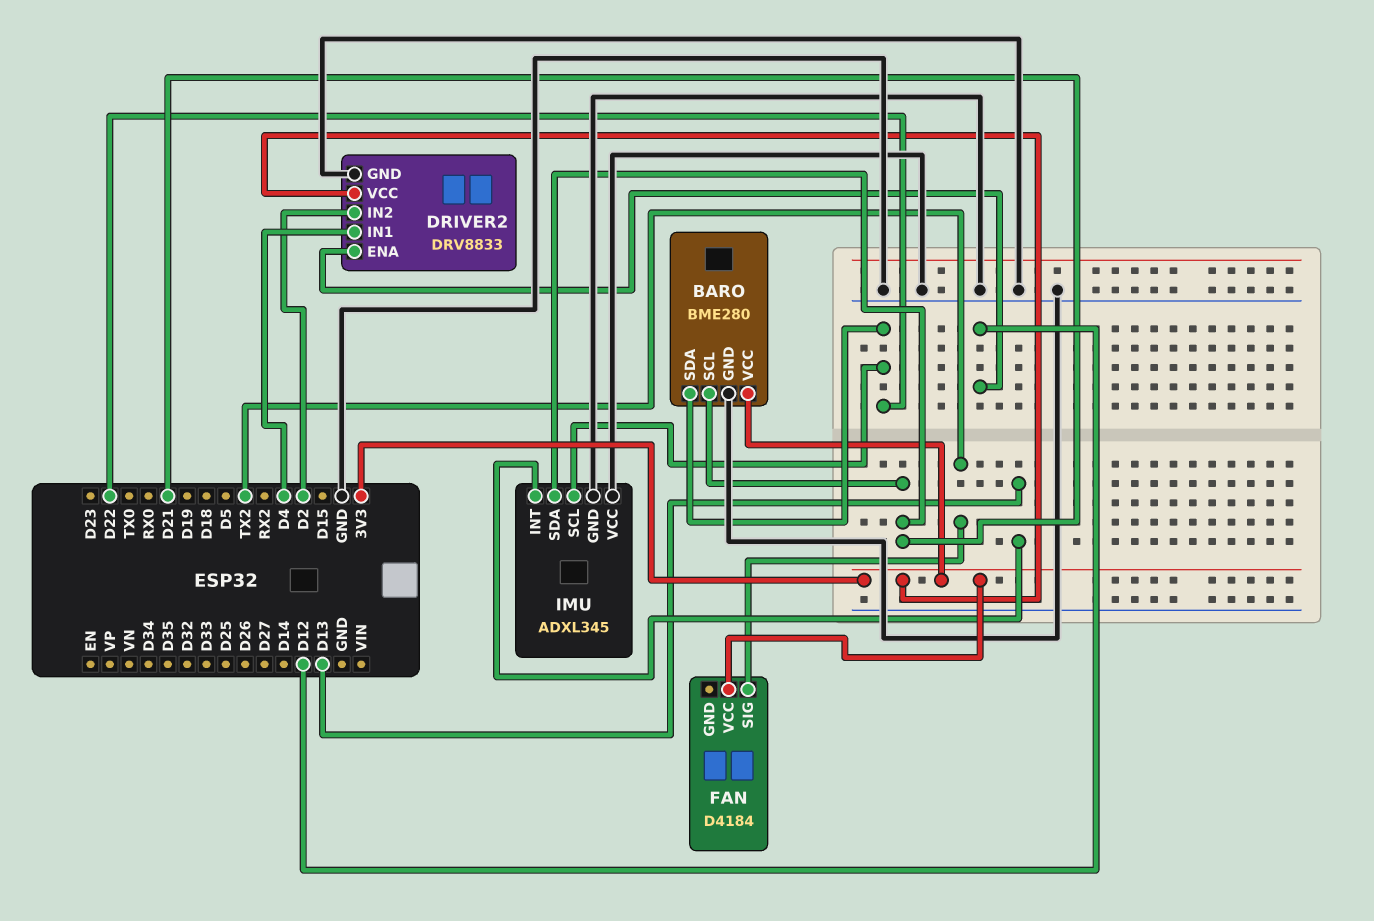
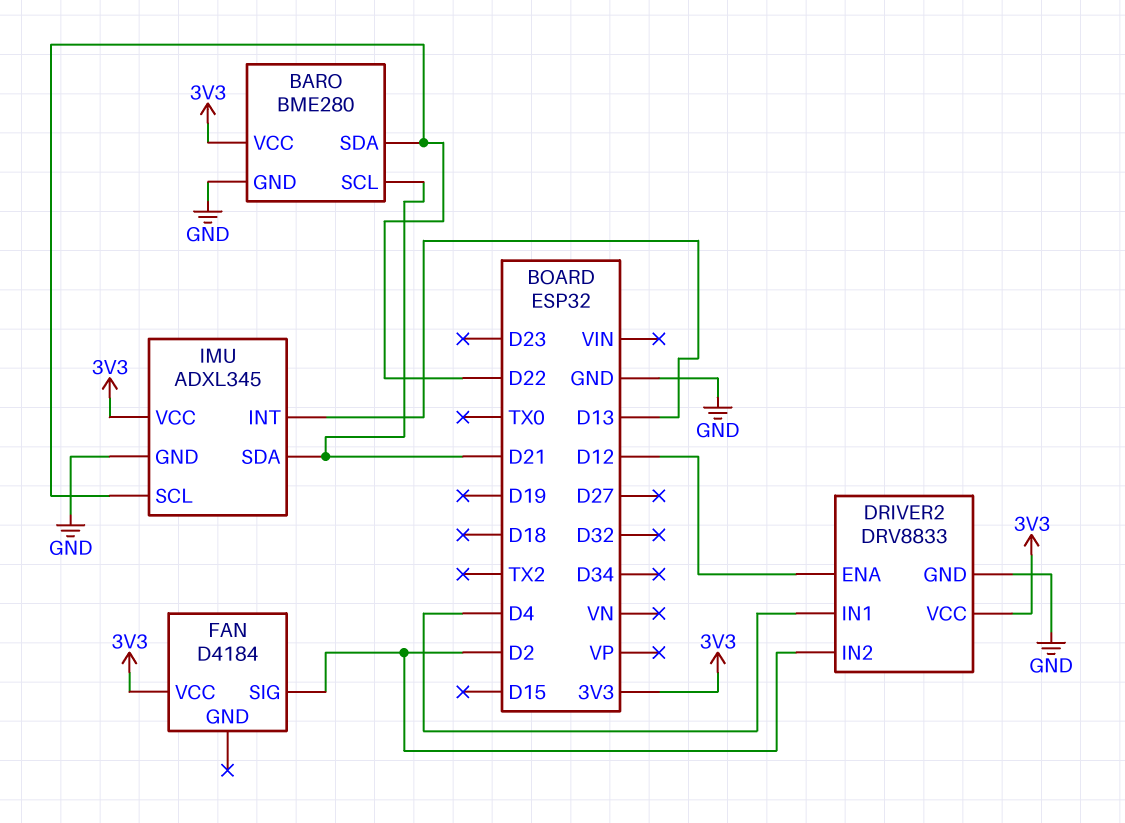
FAN pin SIG: TX2 -> D2
IMU pin VCC: GND -> 3V3

